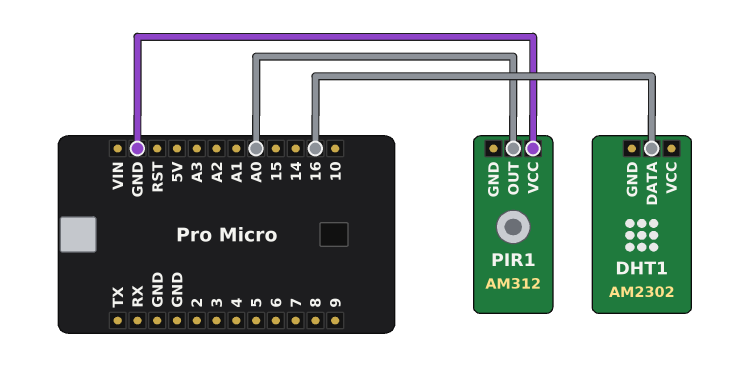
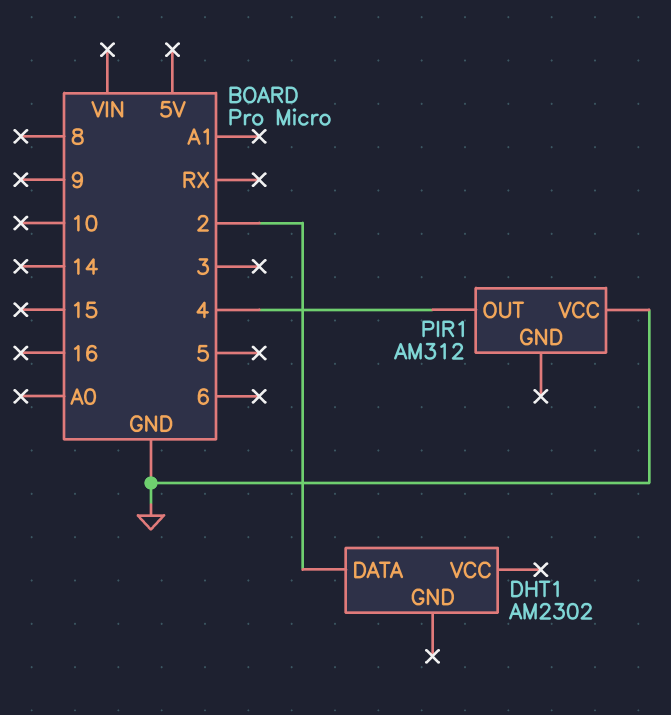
DHT1 pin DATA: 16 -> 2
PIR1 pin OUT: A0 -> 4

